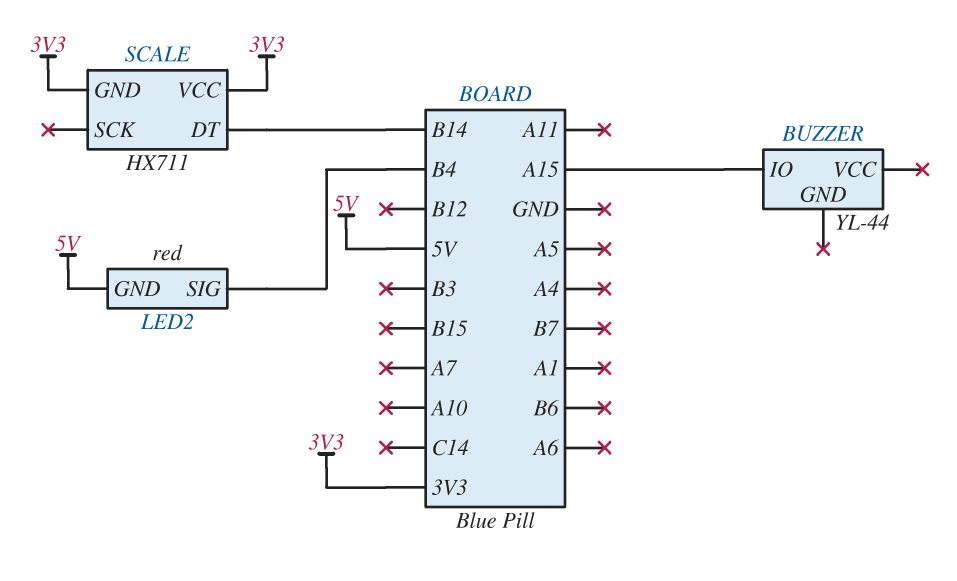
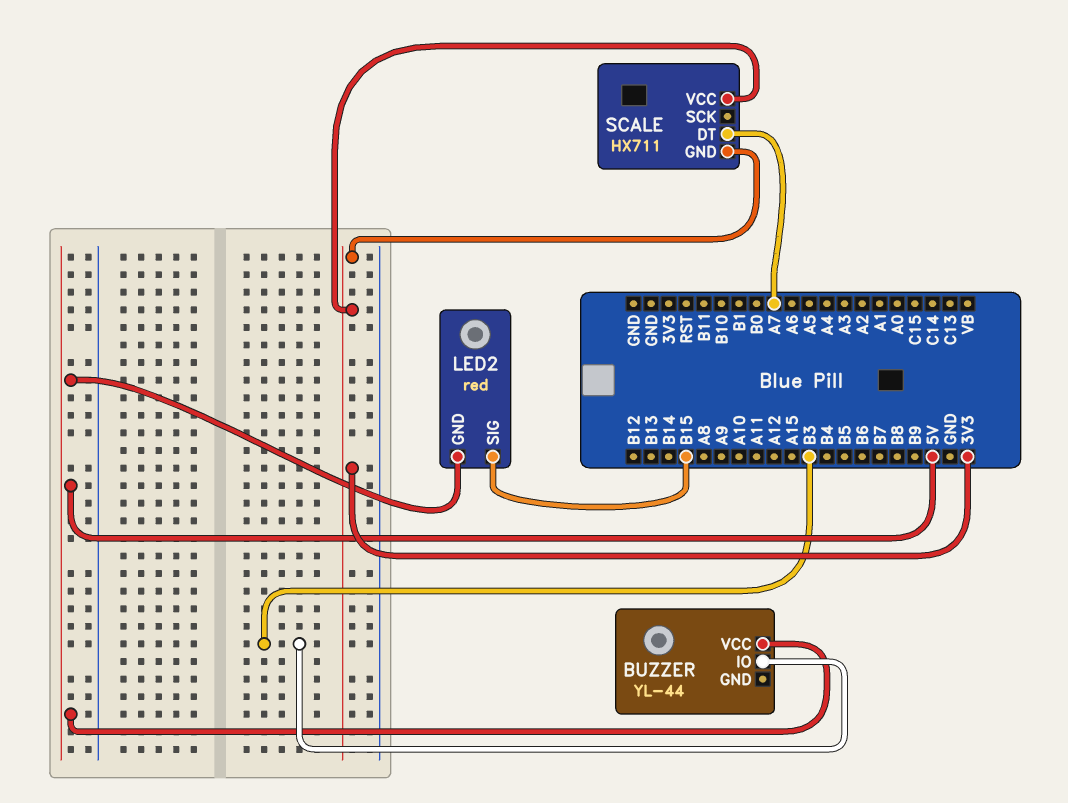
BUZZER pin IO: A15 -> B3
BUZZER pin VCC: none -> 5V
LED2 pin SIG: B4 -> B15
SCALE pin DT: B14 -> A7

